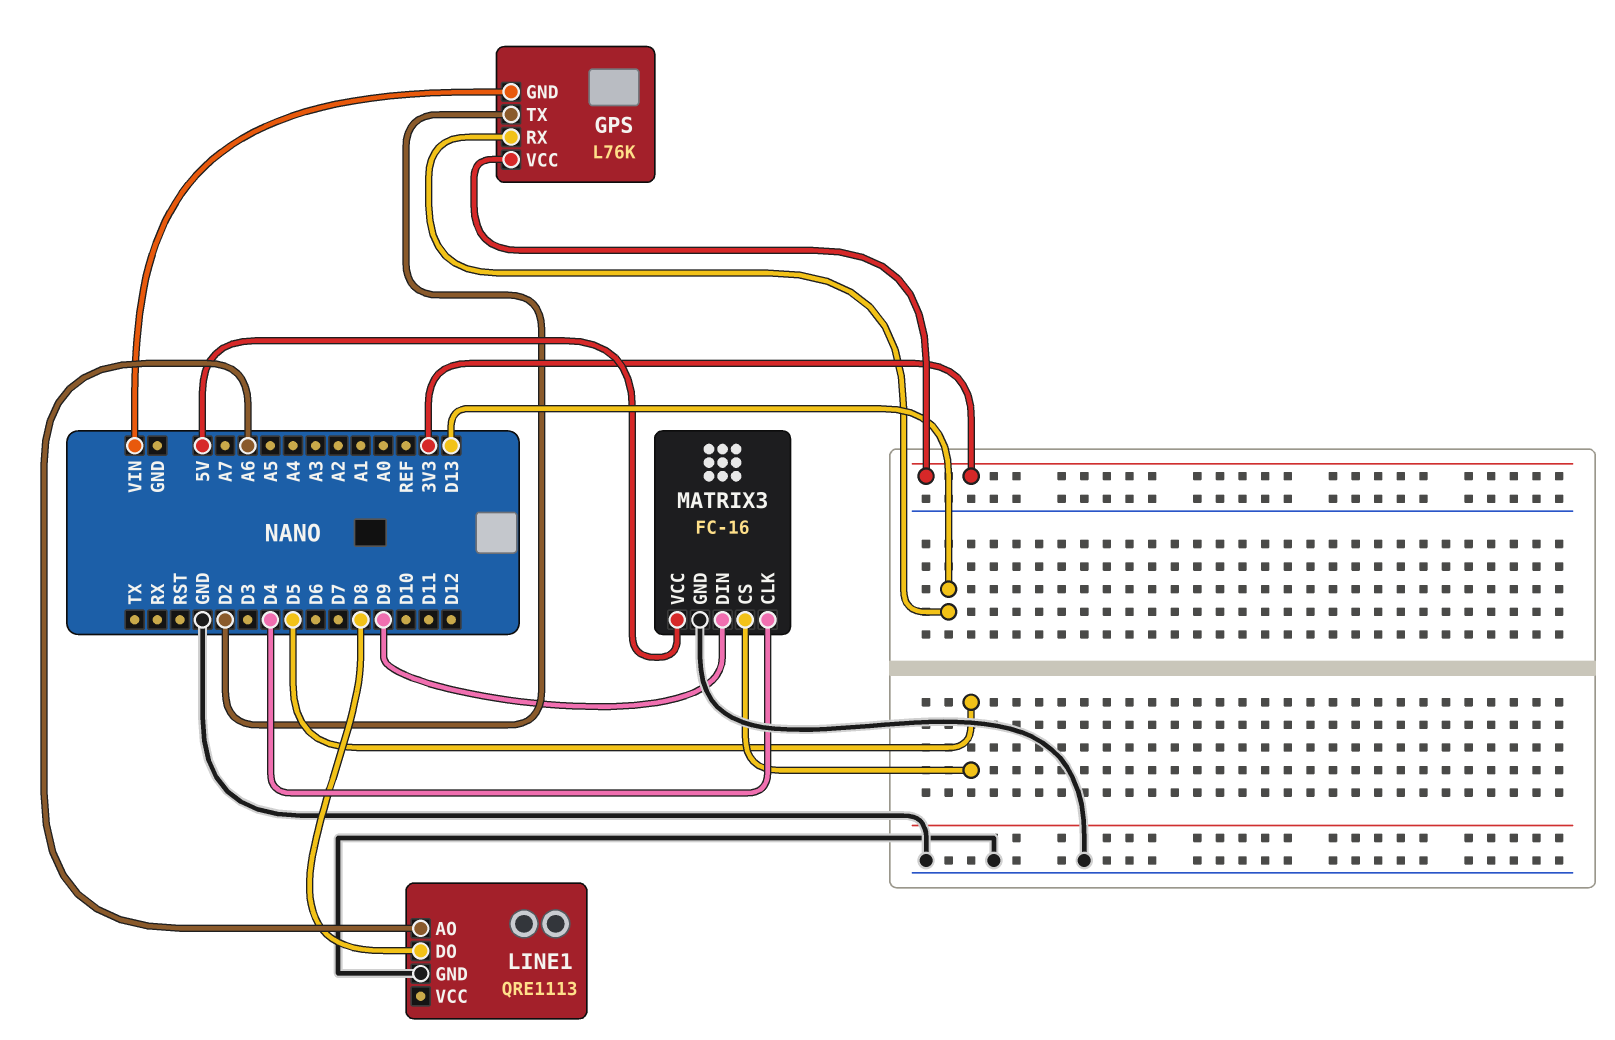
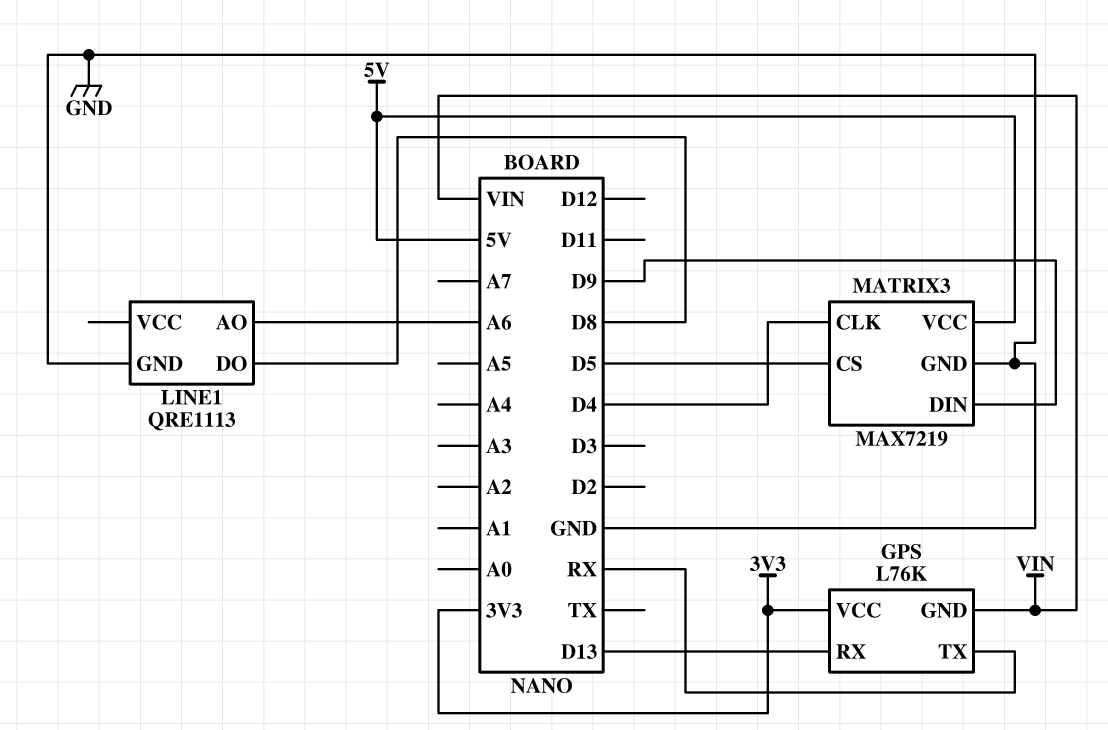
GPS pin TX: D2 -> RX
MATRIX3: FC-16 -> MAX7219

